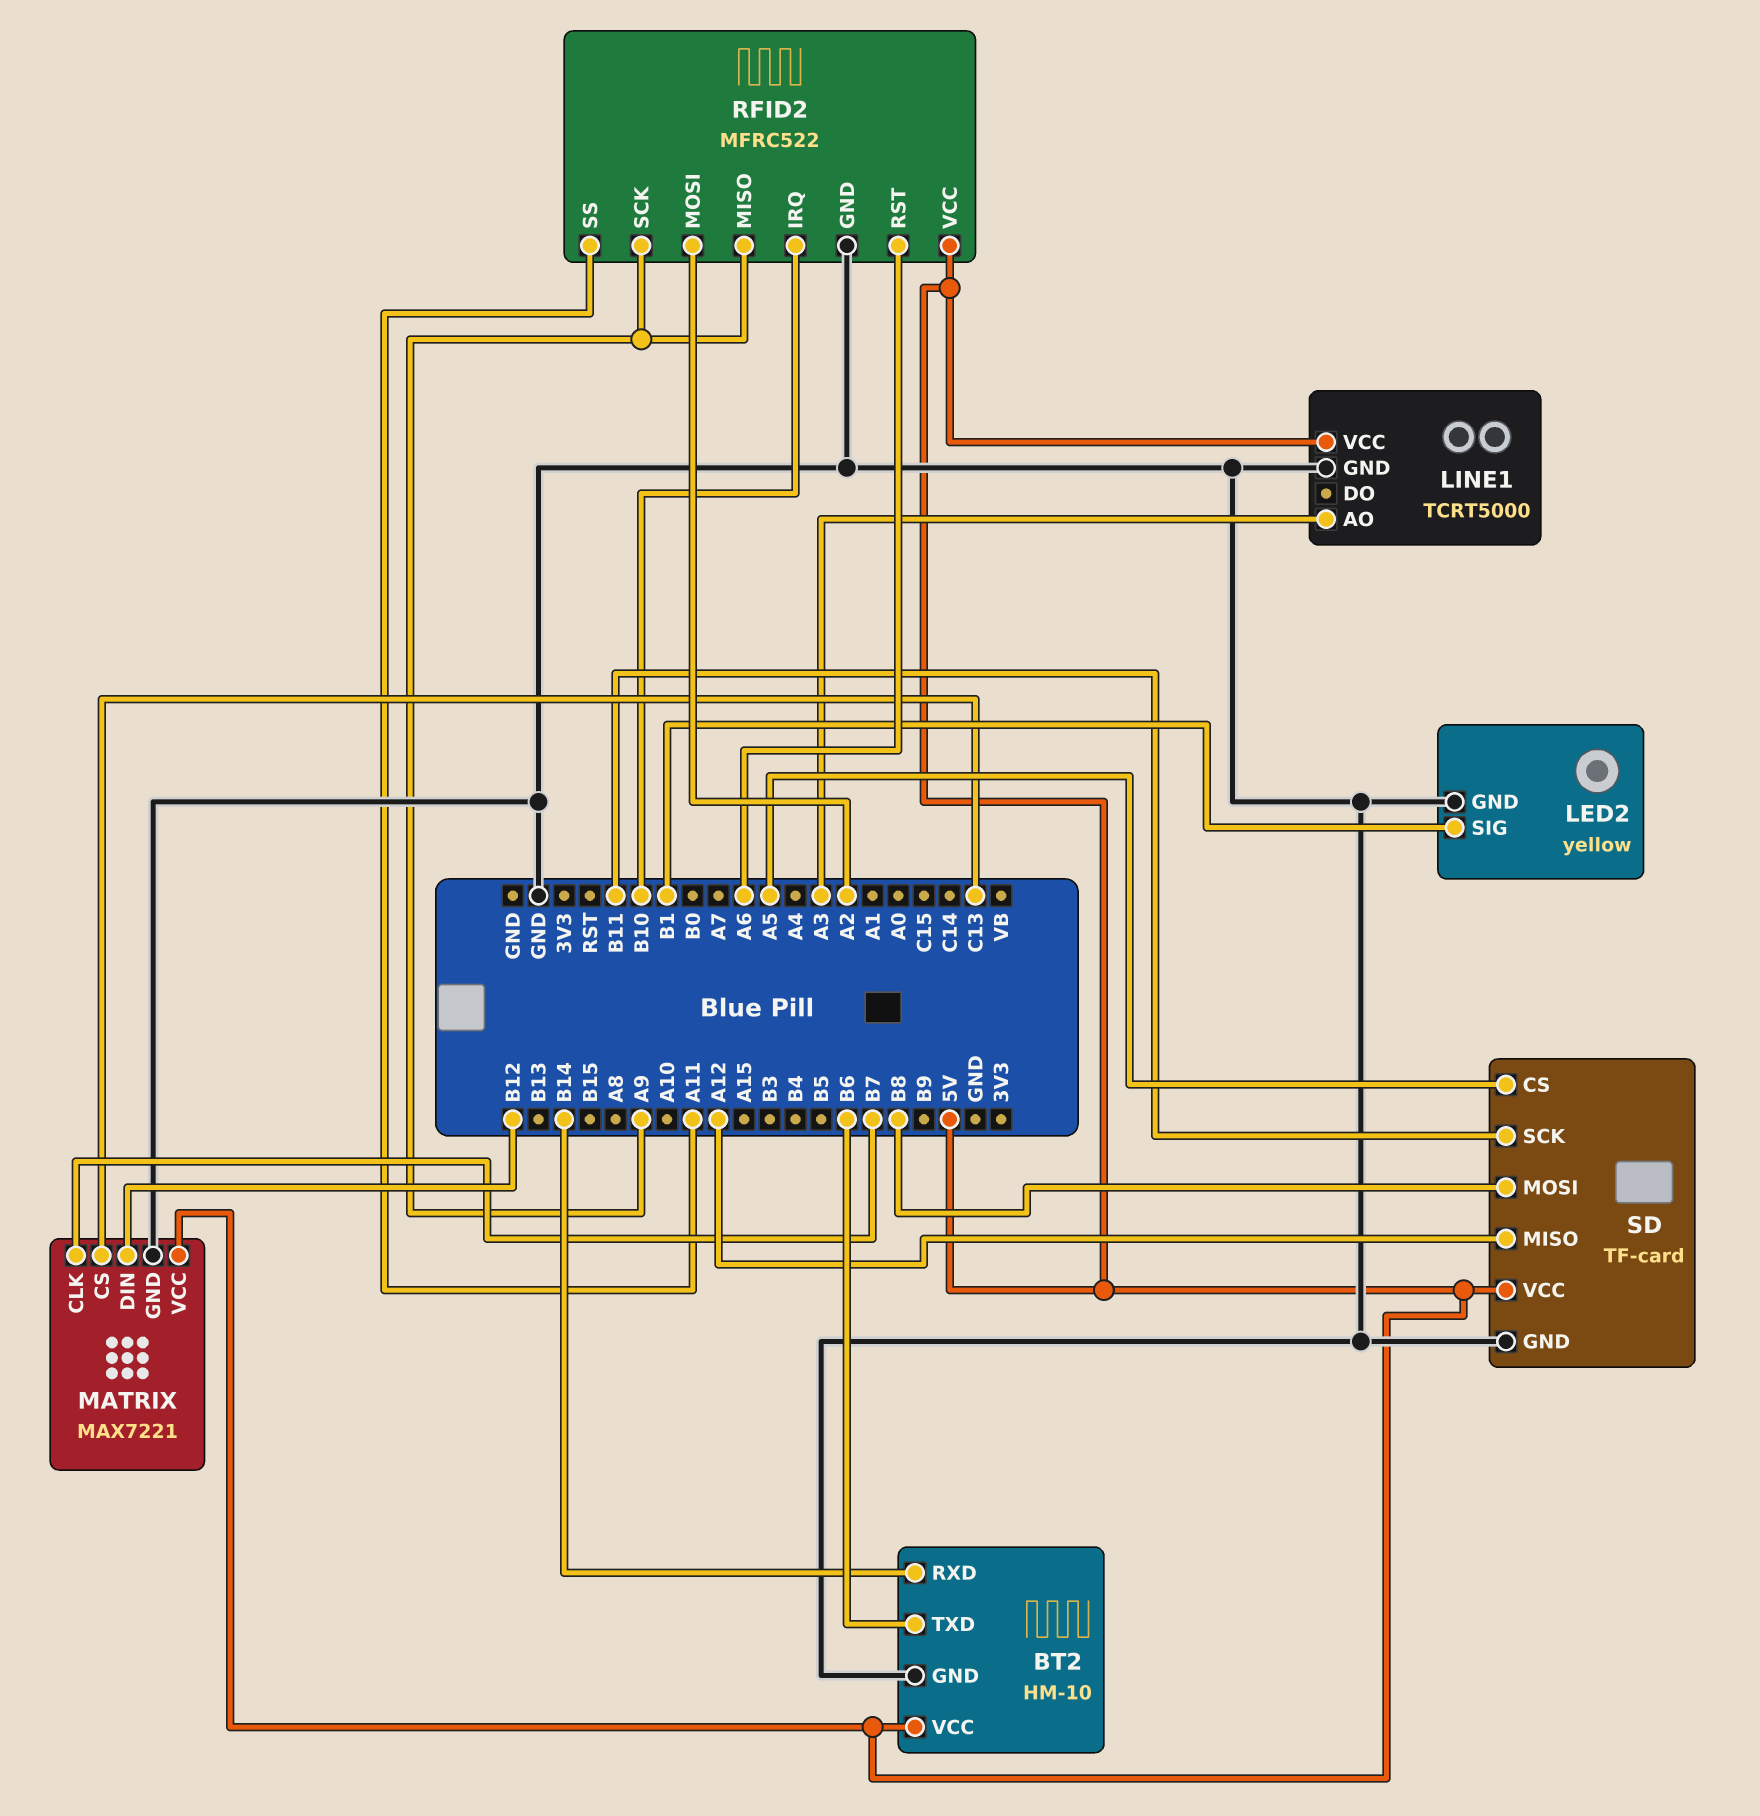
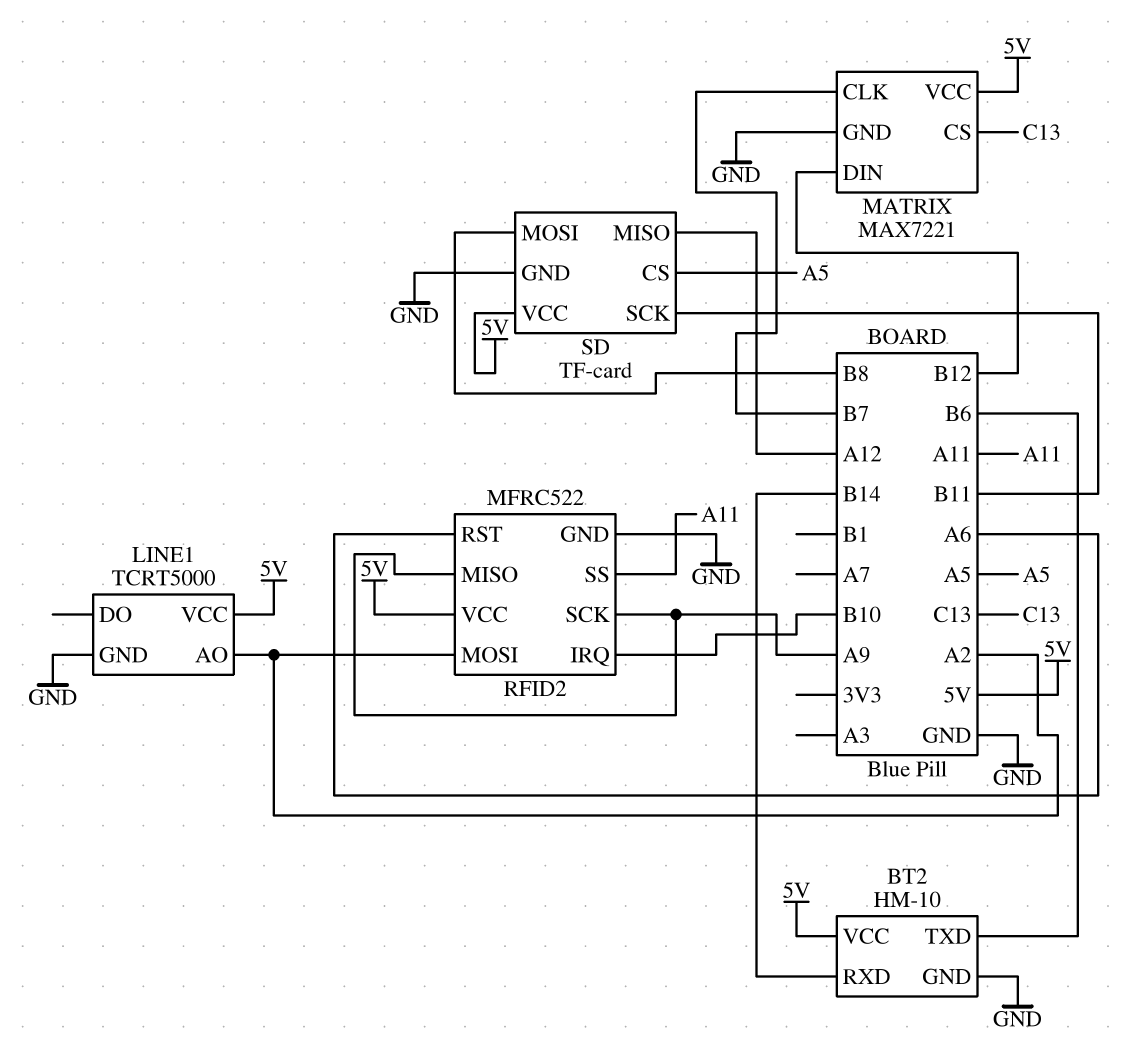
LED2: yellow -> none
LED2 pin GND: GND -> none
LED2 pin SIG: B1 -> none
LINE1 pin AO: A3 -> A2

